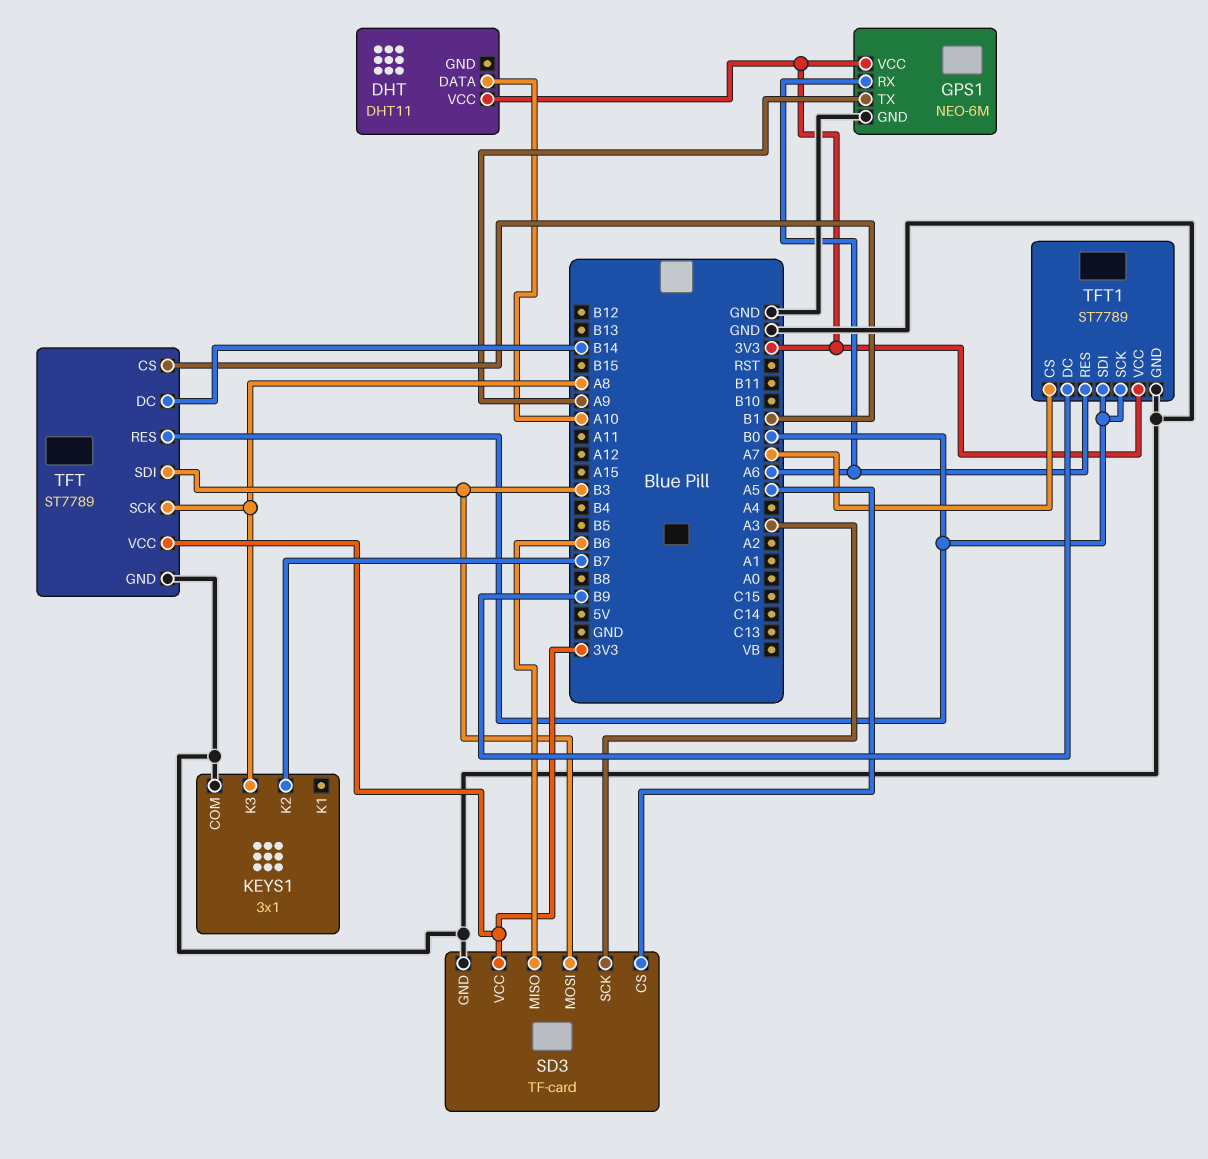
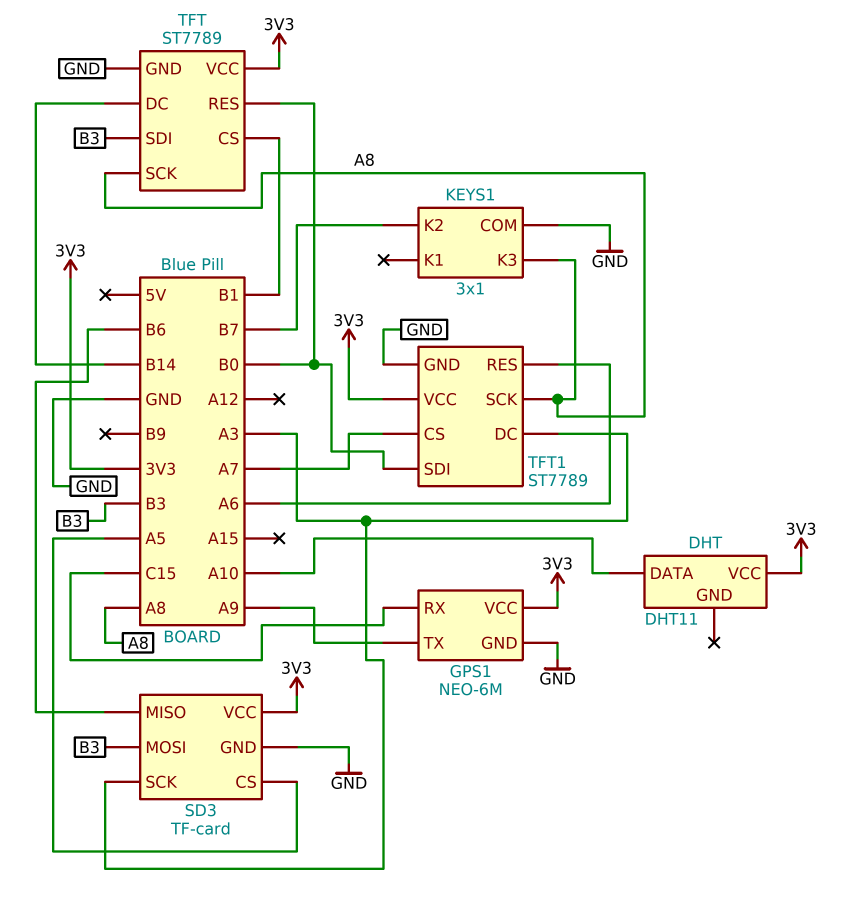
GPS1 pin RX: A6 -> C15
TFT1 pin DC: B9 -> A3
TFT1 pin SCK: B0 -> A8

